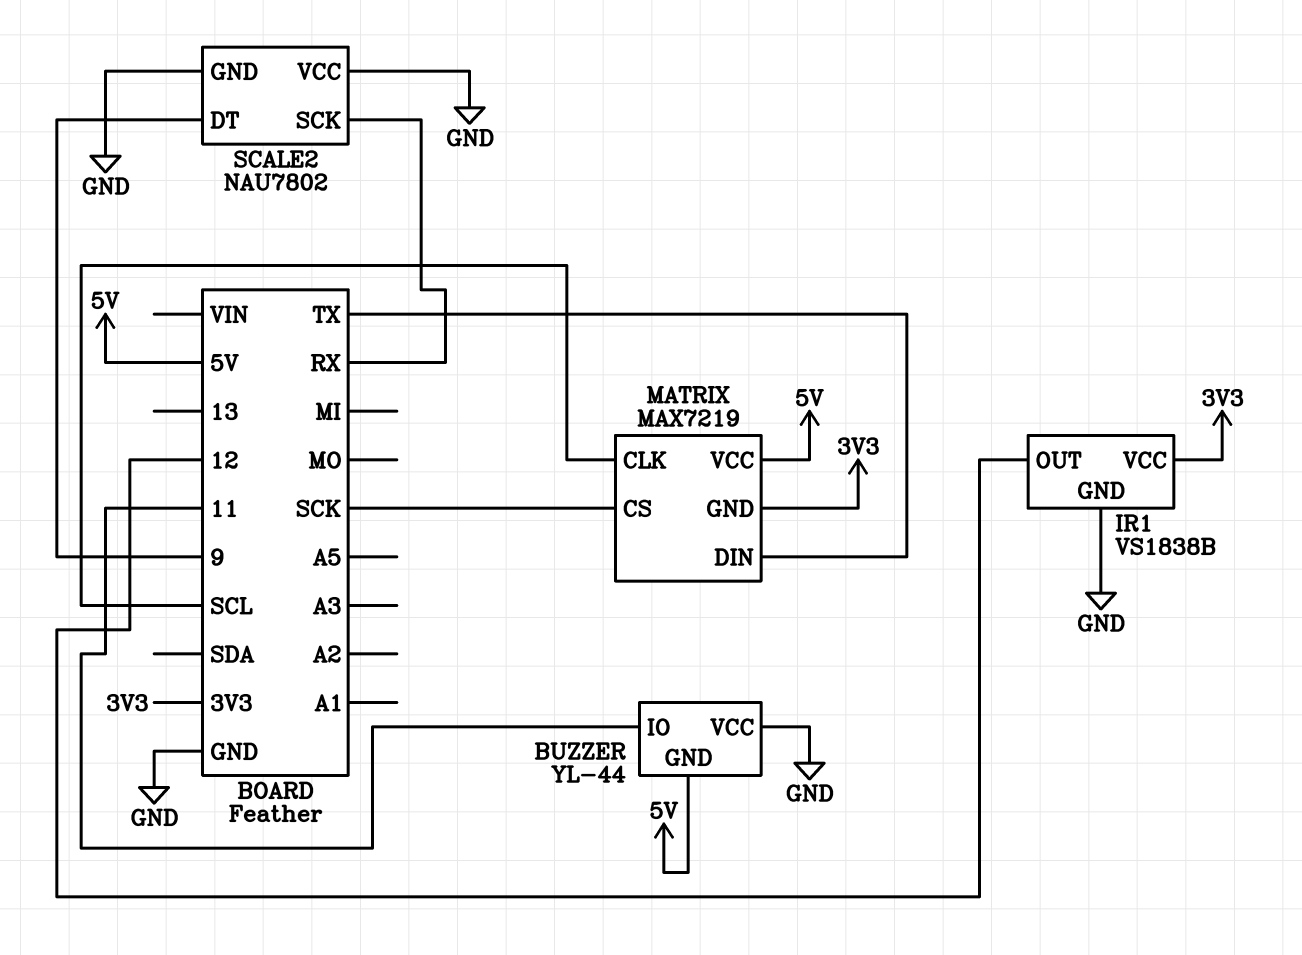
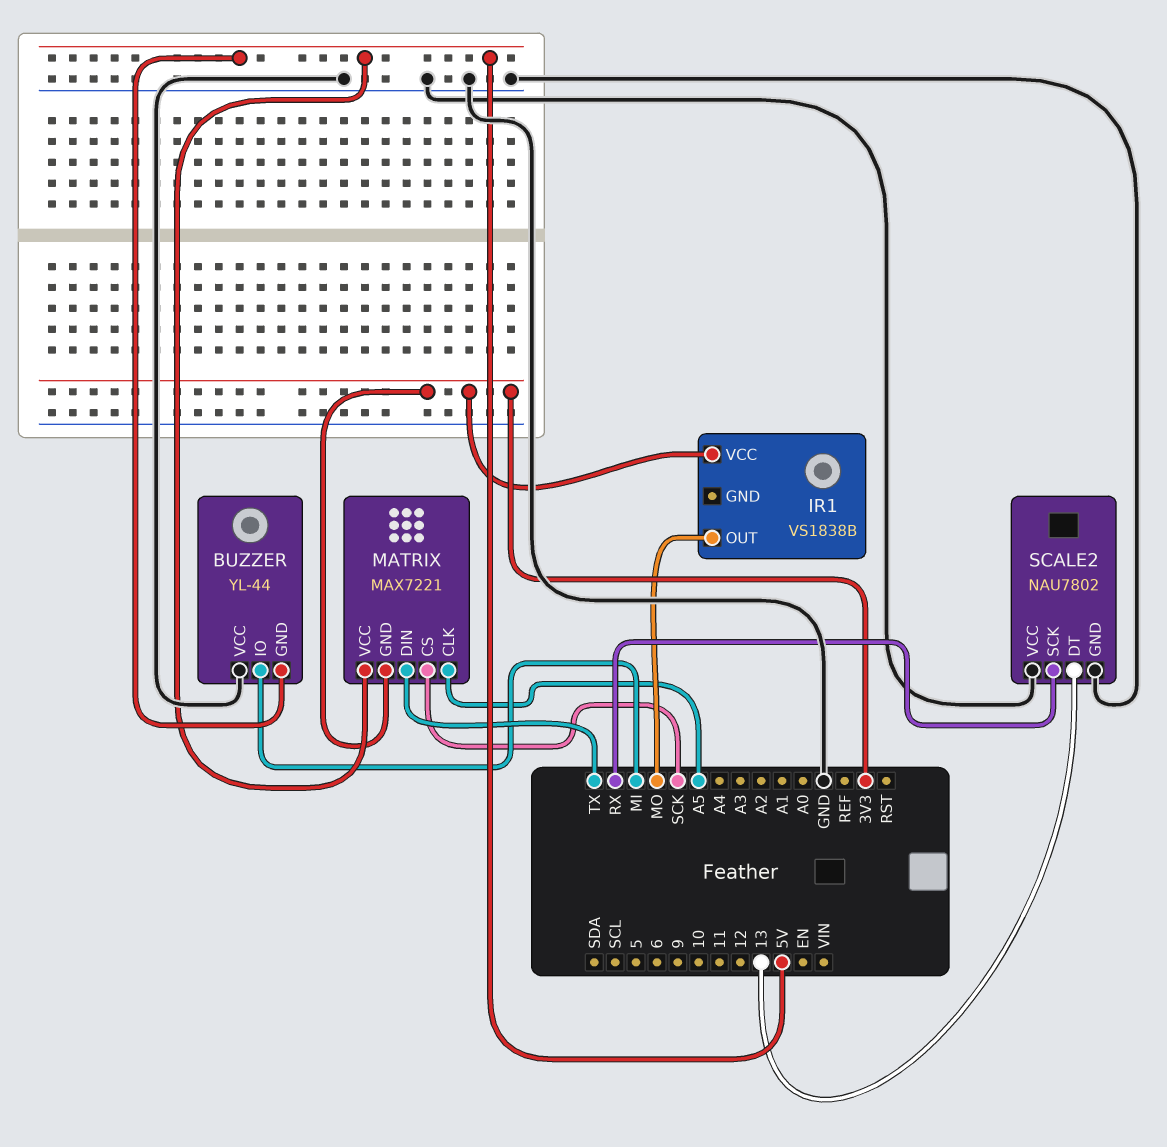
BUZZER pin IO: 11 -> MI
IR1 pin GND: GND -> none
IR1 pin OUT: 12 -> MO
MATRIX: MAX7219 -> MAX7221
MATRIX pin CLK: SCL -> A5
SCALE2 pin DT: 9 -> 13

